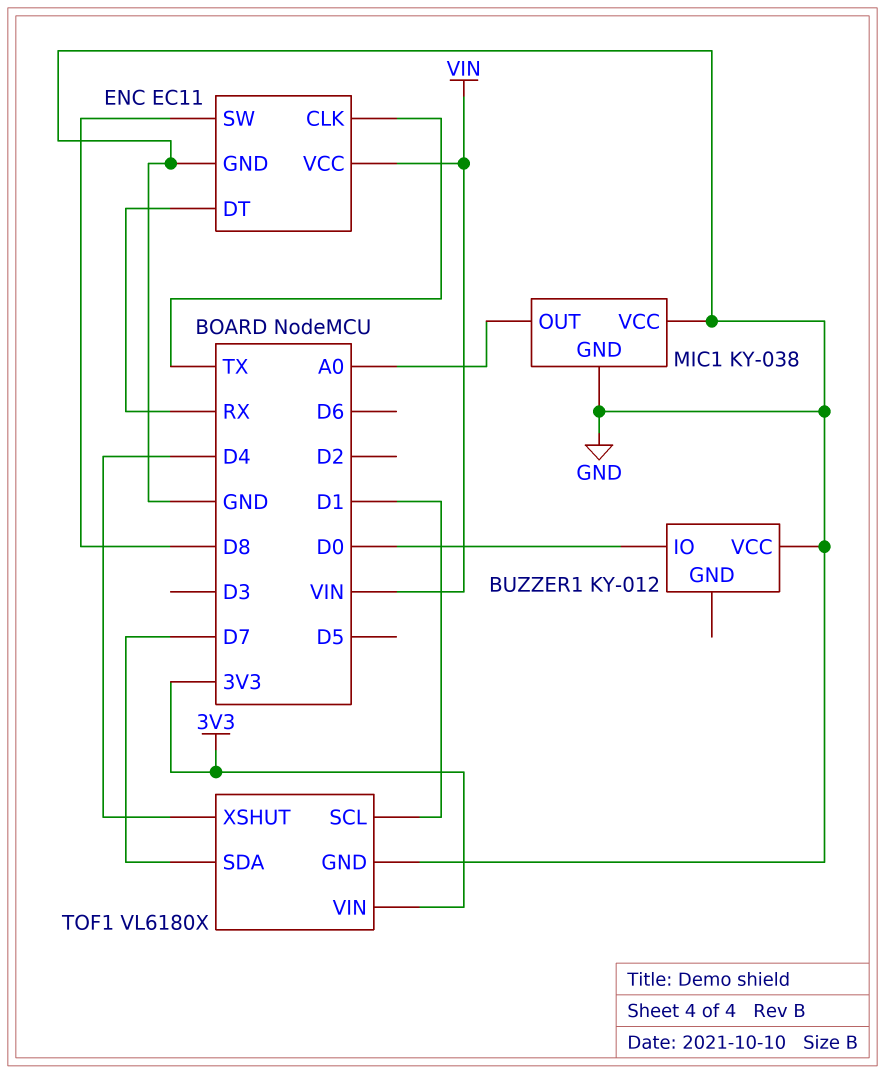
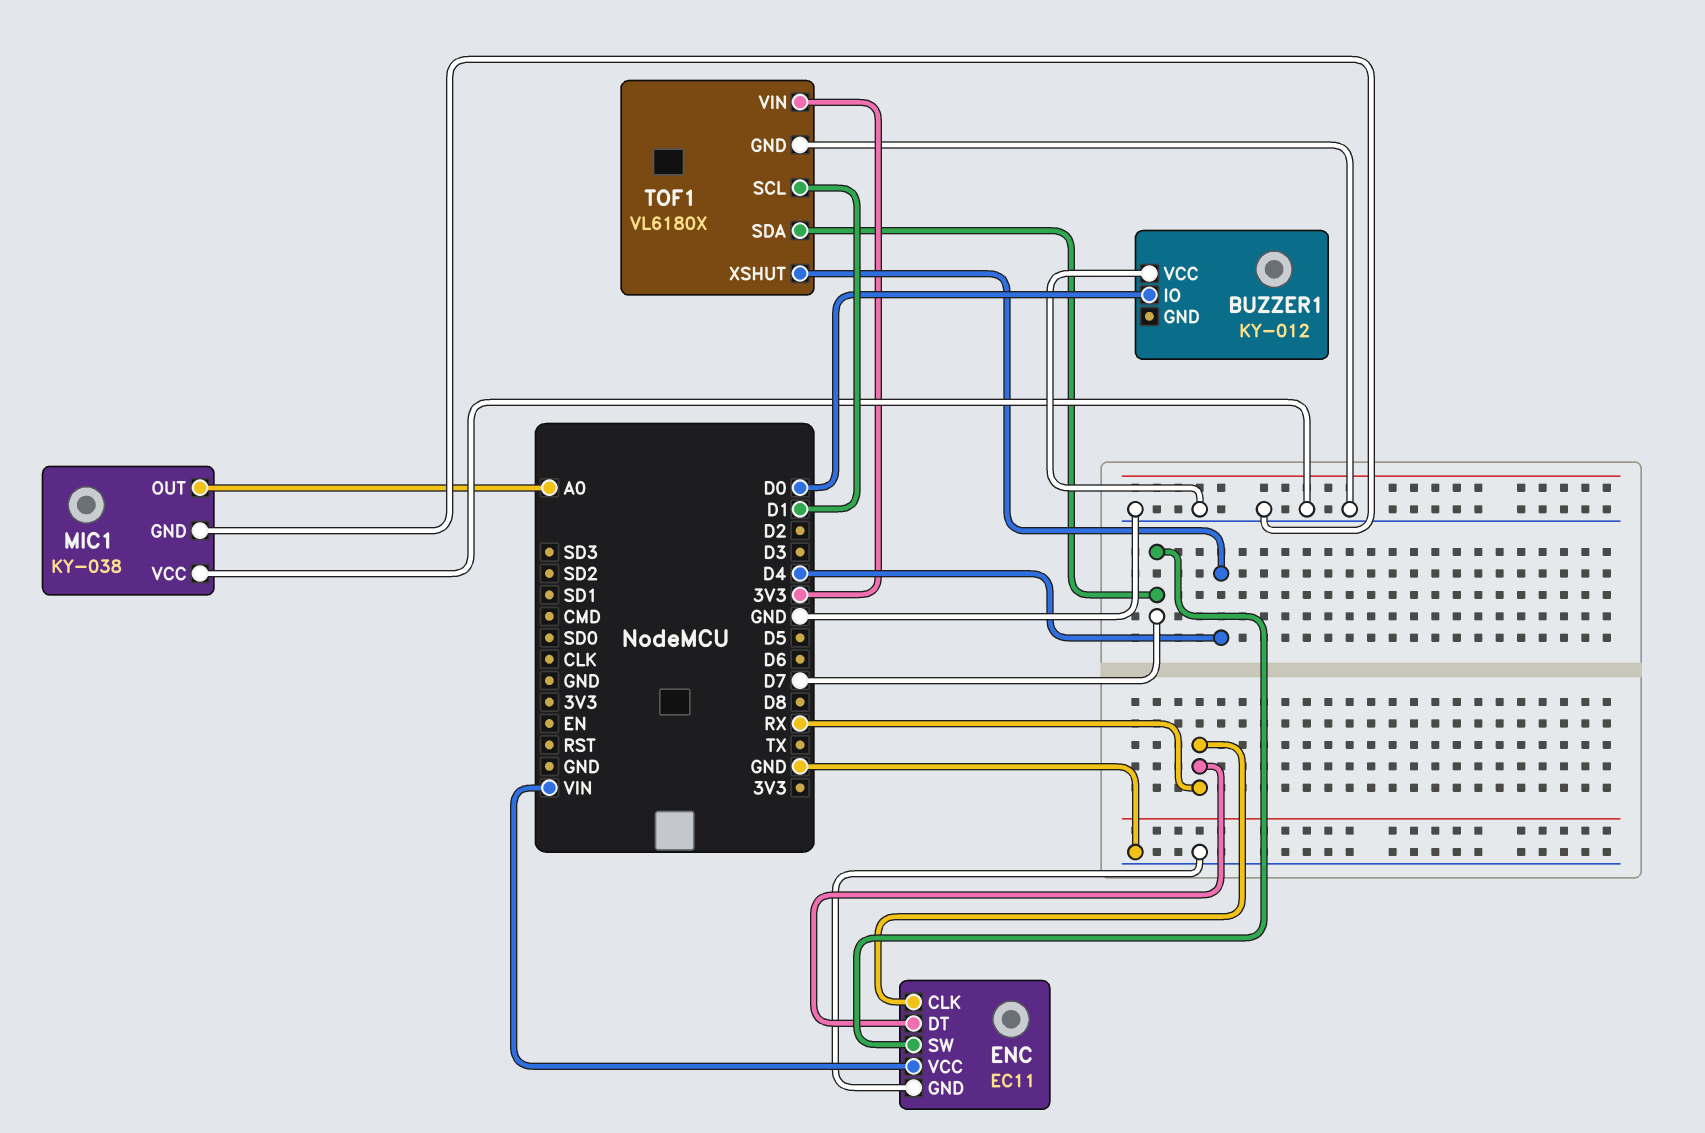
ENC pin CLK: TX -> RX
ENC pin SW: D8 -> D7

